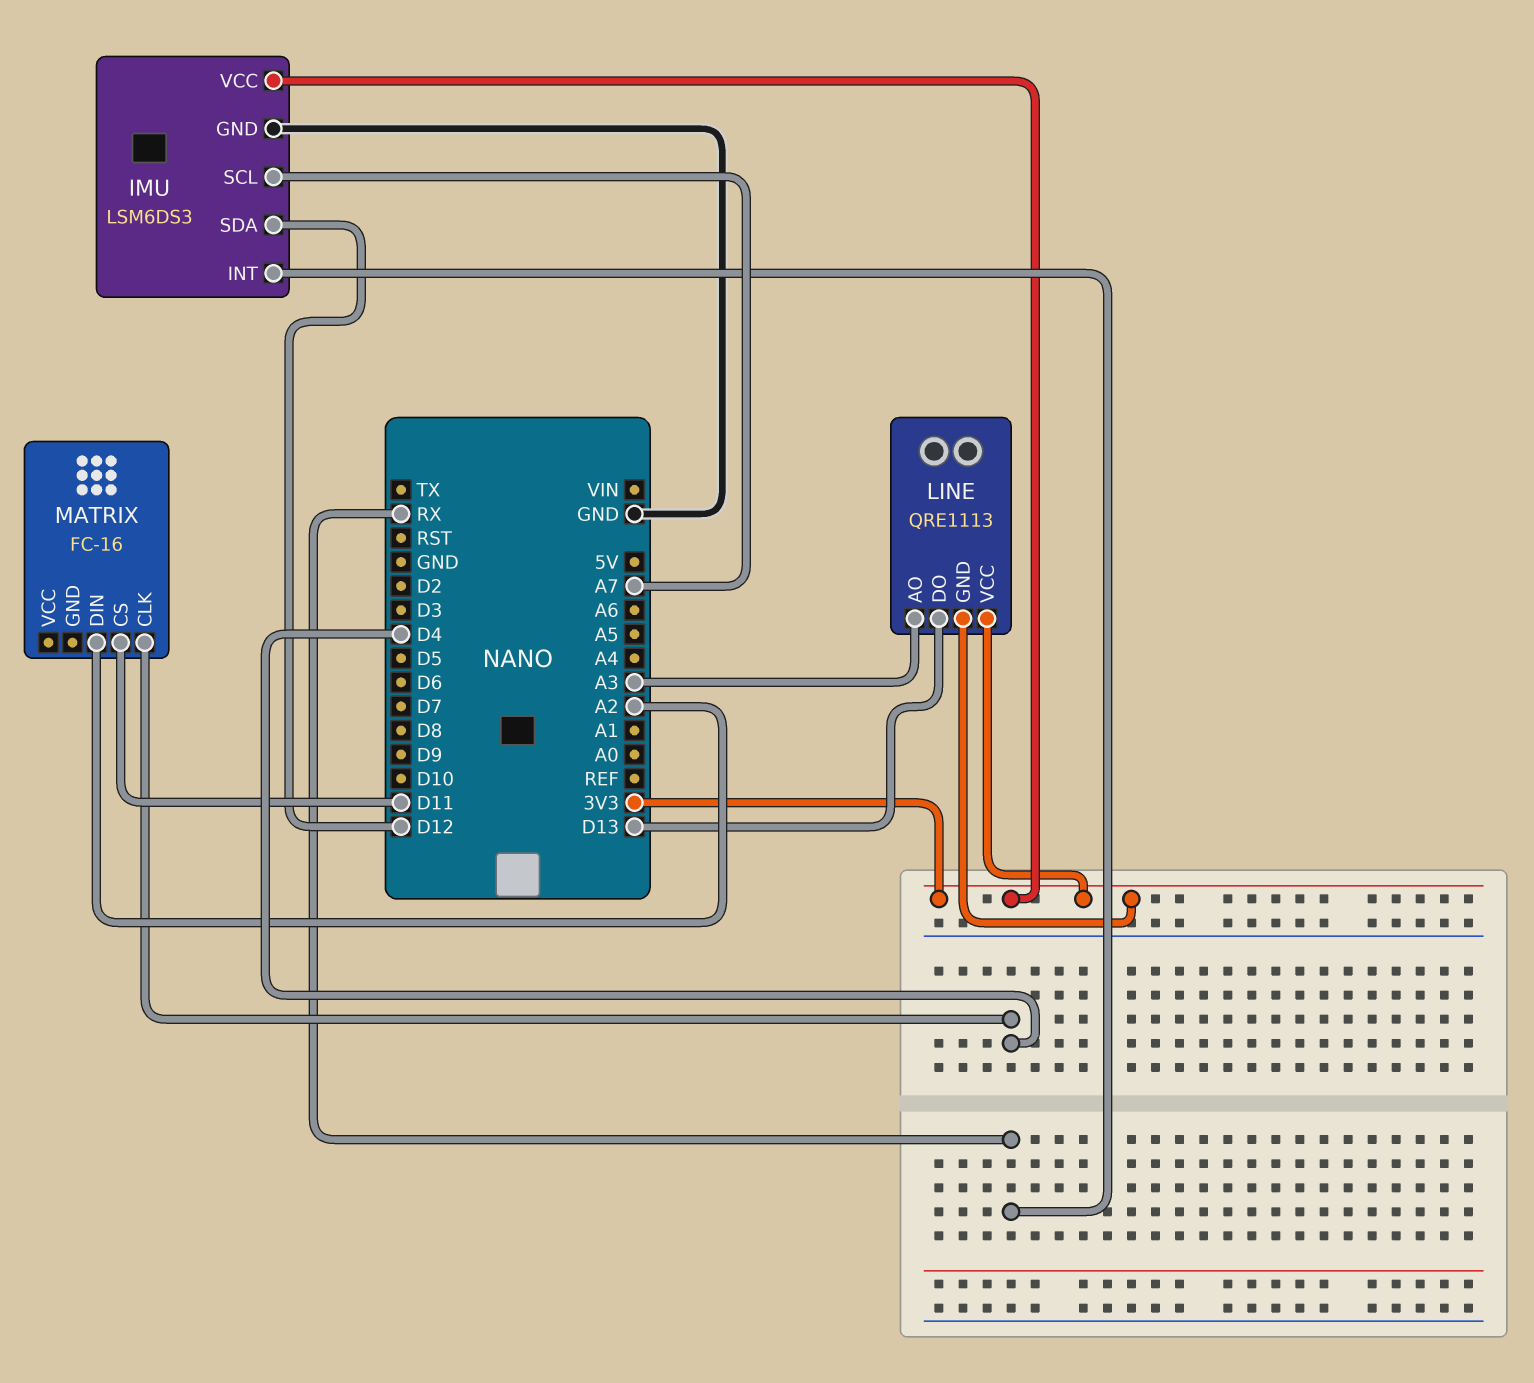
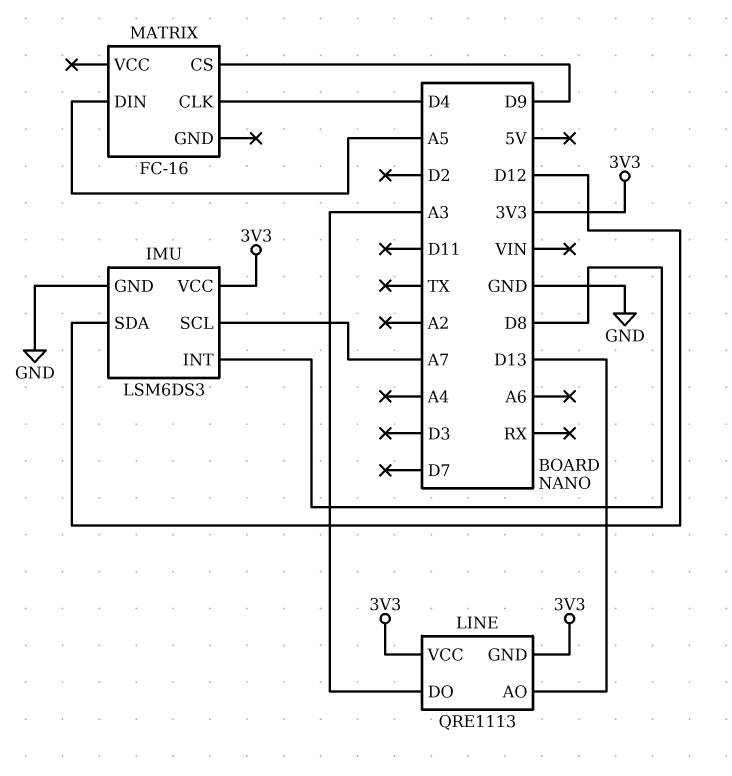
IMU pin INT: RX -> D8
LINE pin AO: A3 -> D13
LINE pin DO: D13 -> A3
MATRIX pin CS: D11 -> D9
MATRIX pin DIN: A2 -> A5

